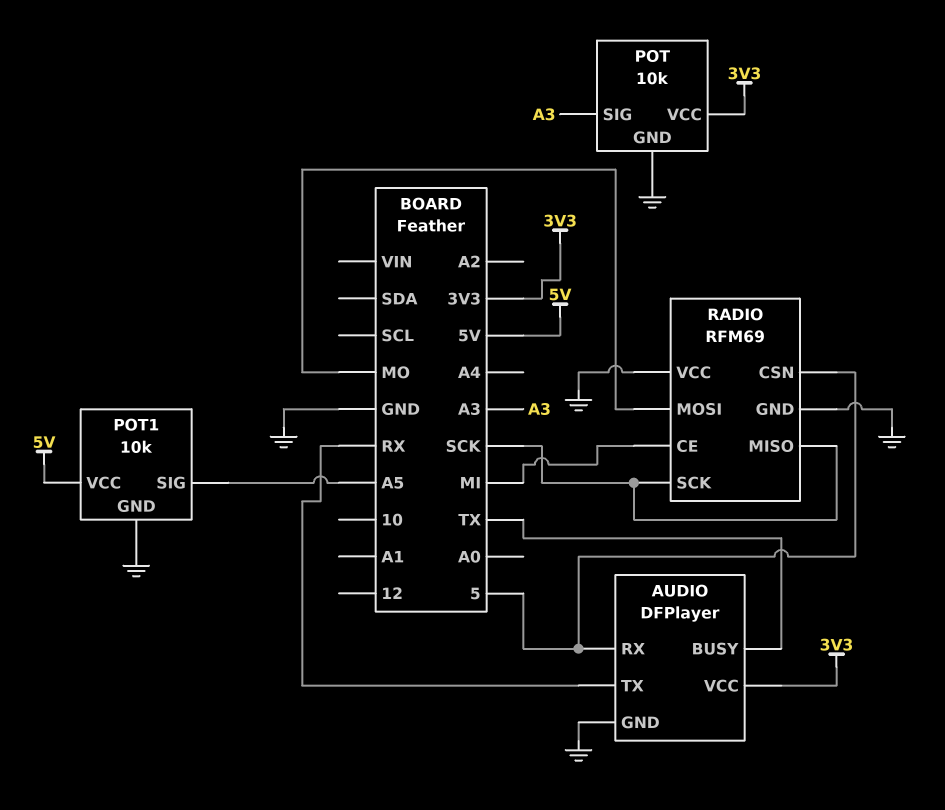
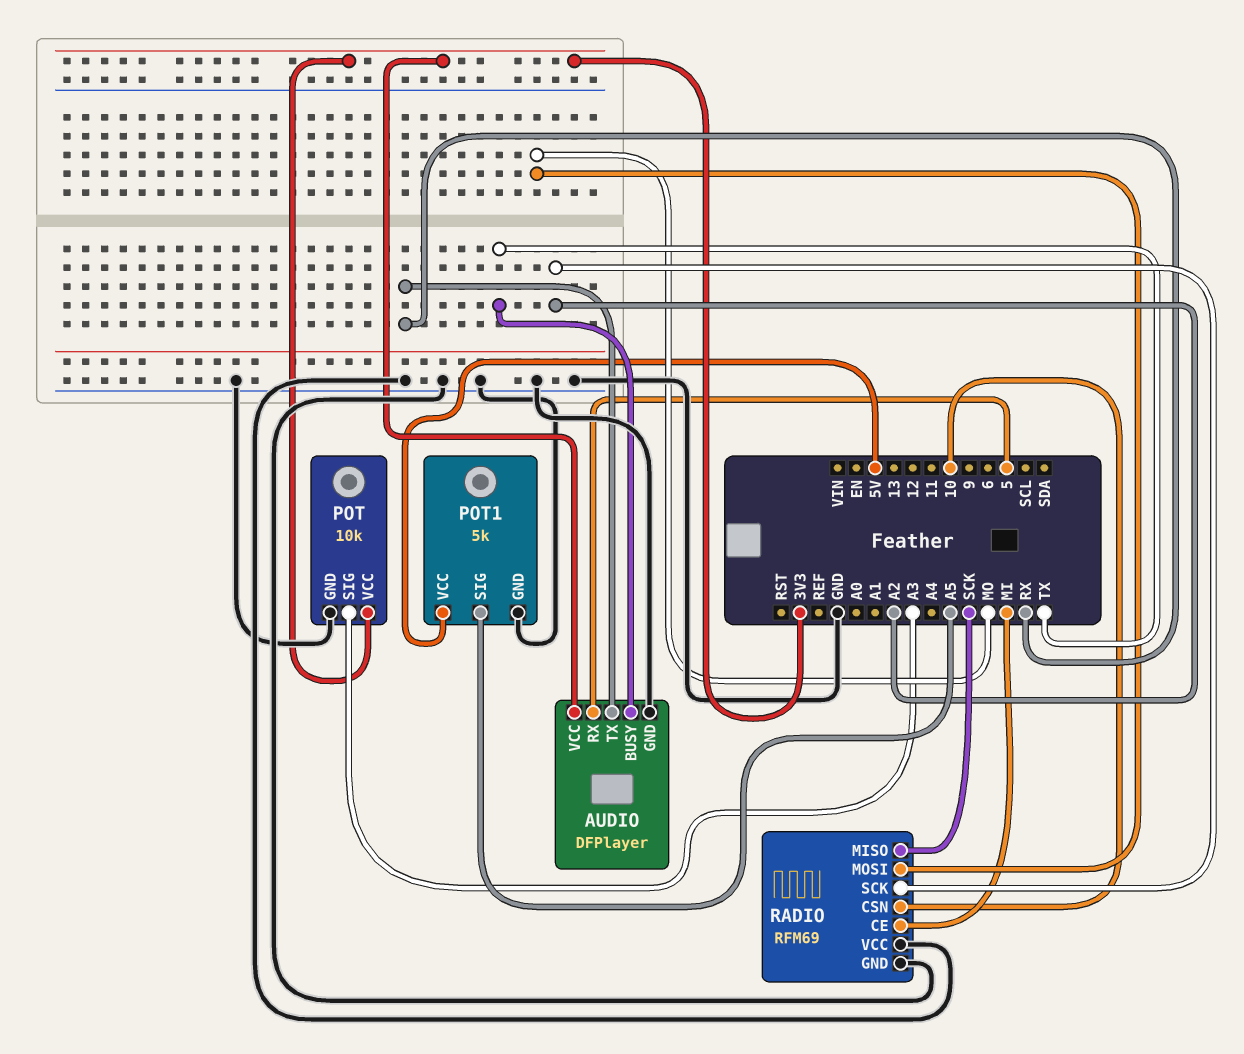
POT1: 10k -> 5k
RADIO pin CSN: 5 -> 10
RADIO pin SCK: SCK -> A2

